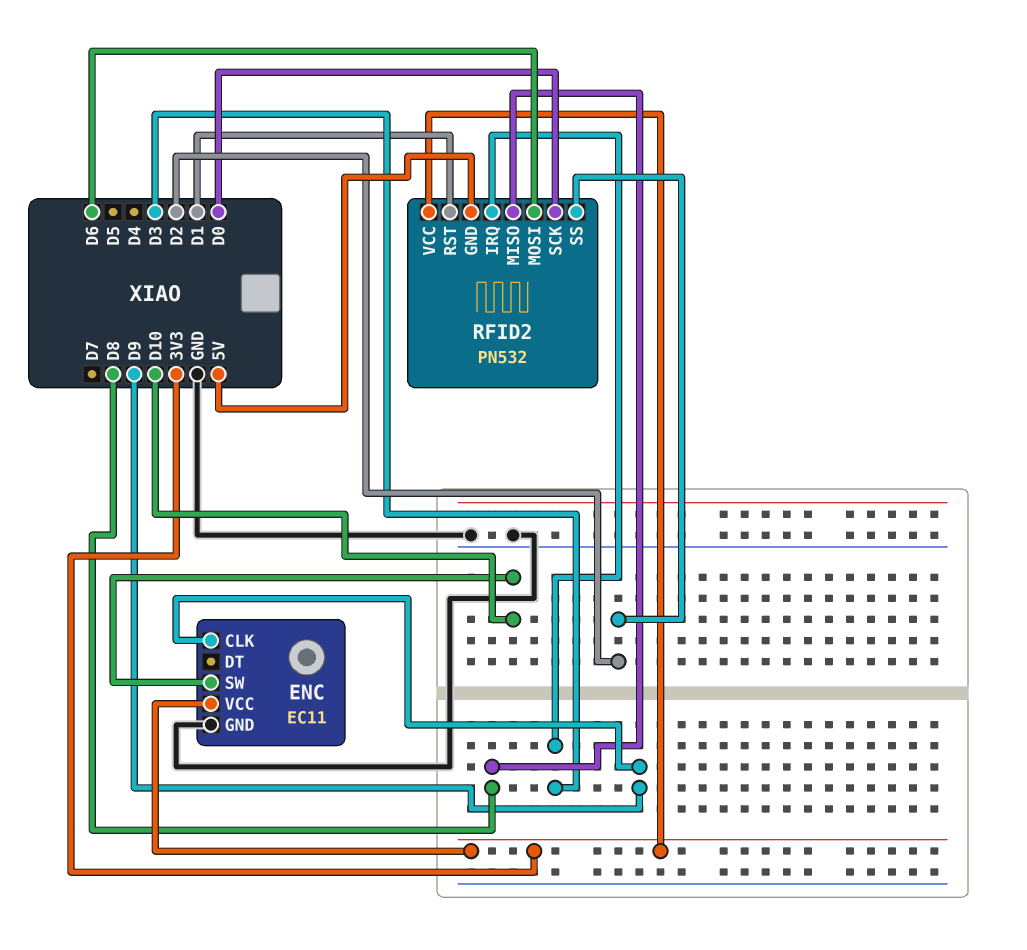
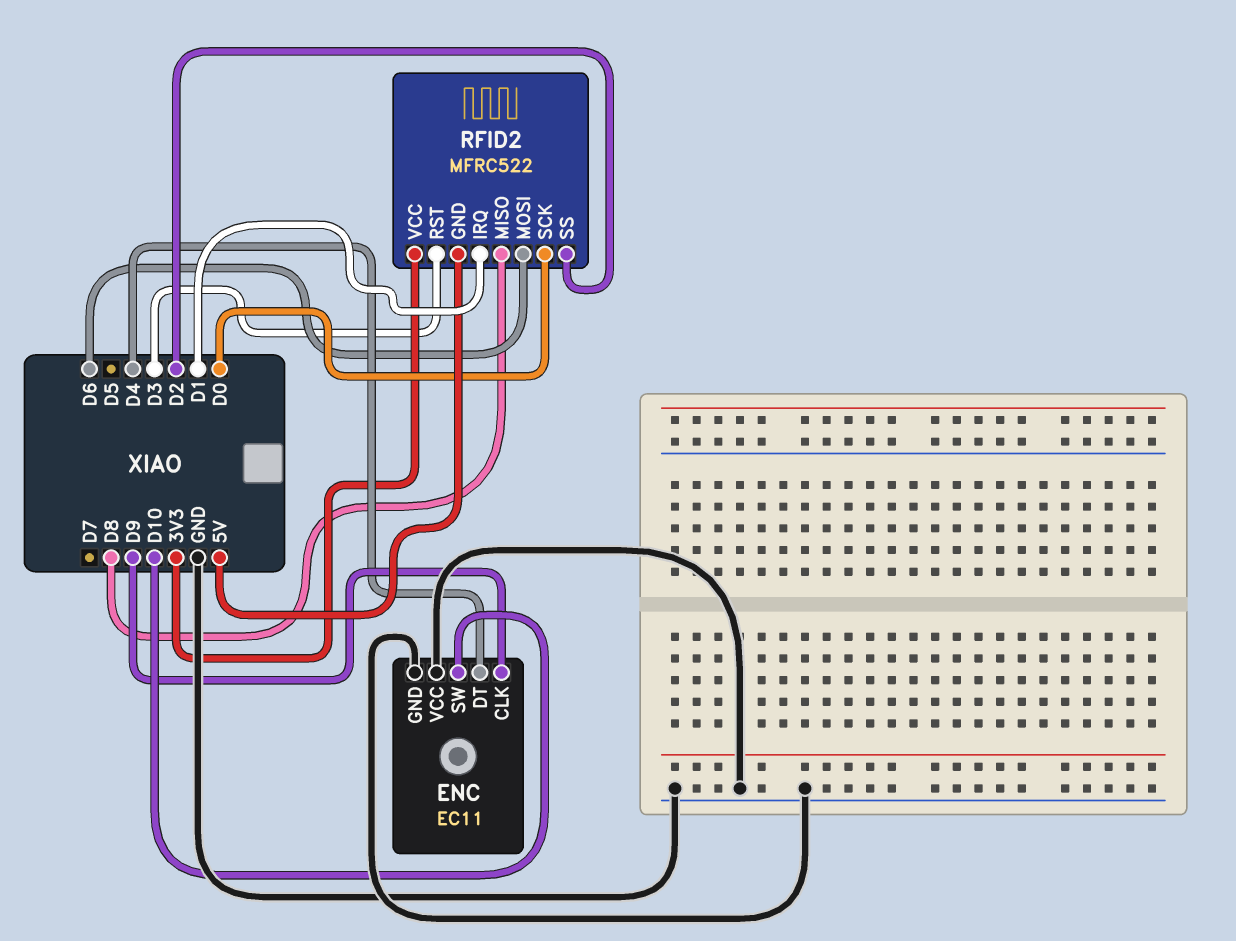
ENC pin DT: none -> D4
ENC pin VCC: 3V3 -> GND
RFID2: PN532 -> MFRC522
RFID2 pin IRQ: D3 -> D1
RFID2 pin RST: D1 -> D3

